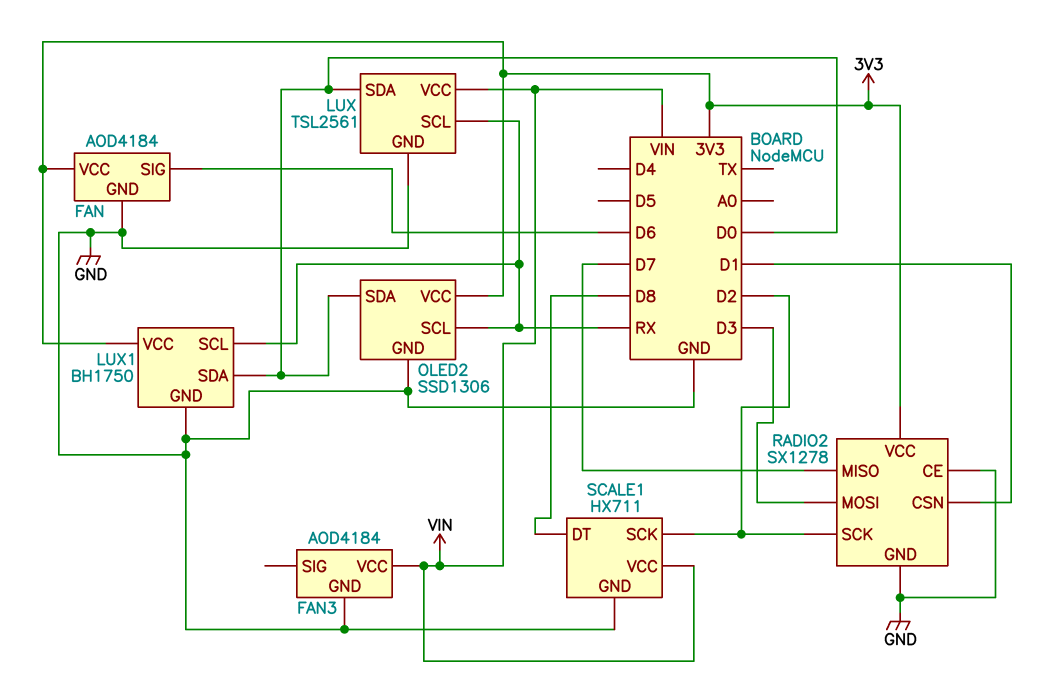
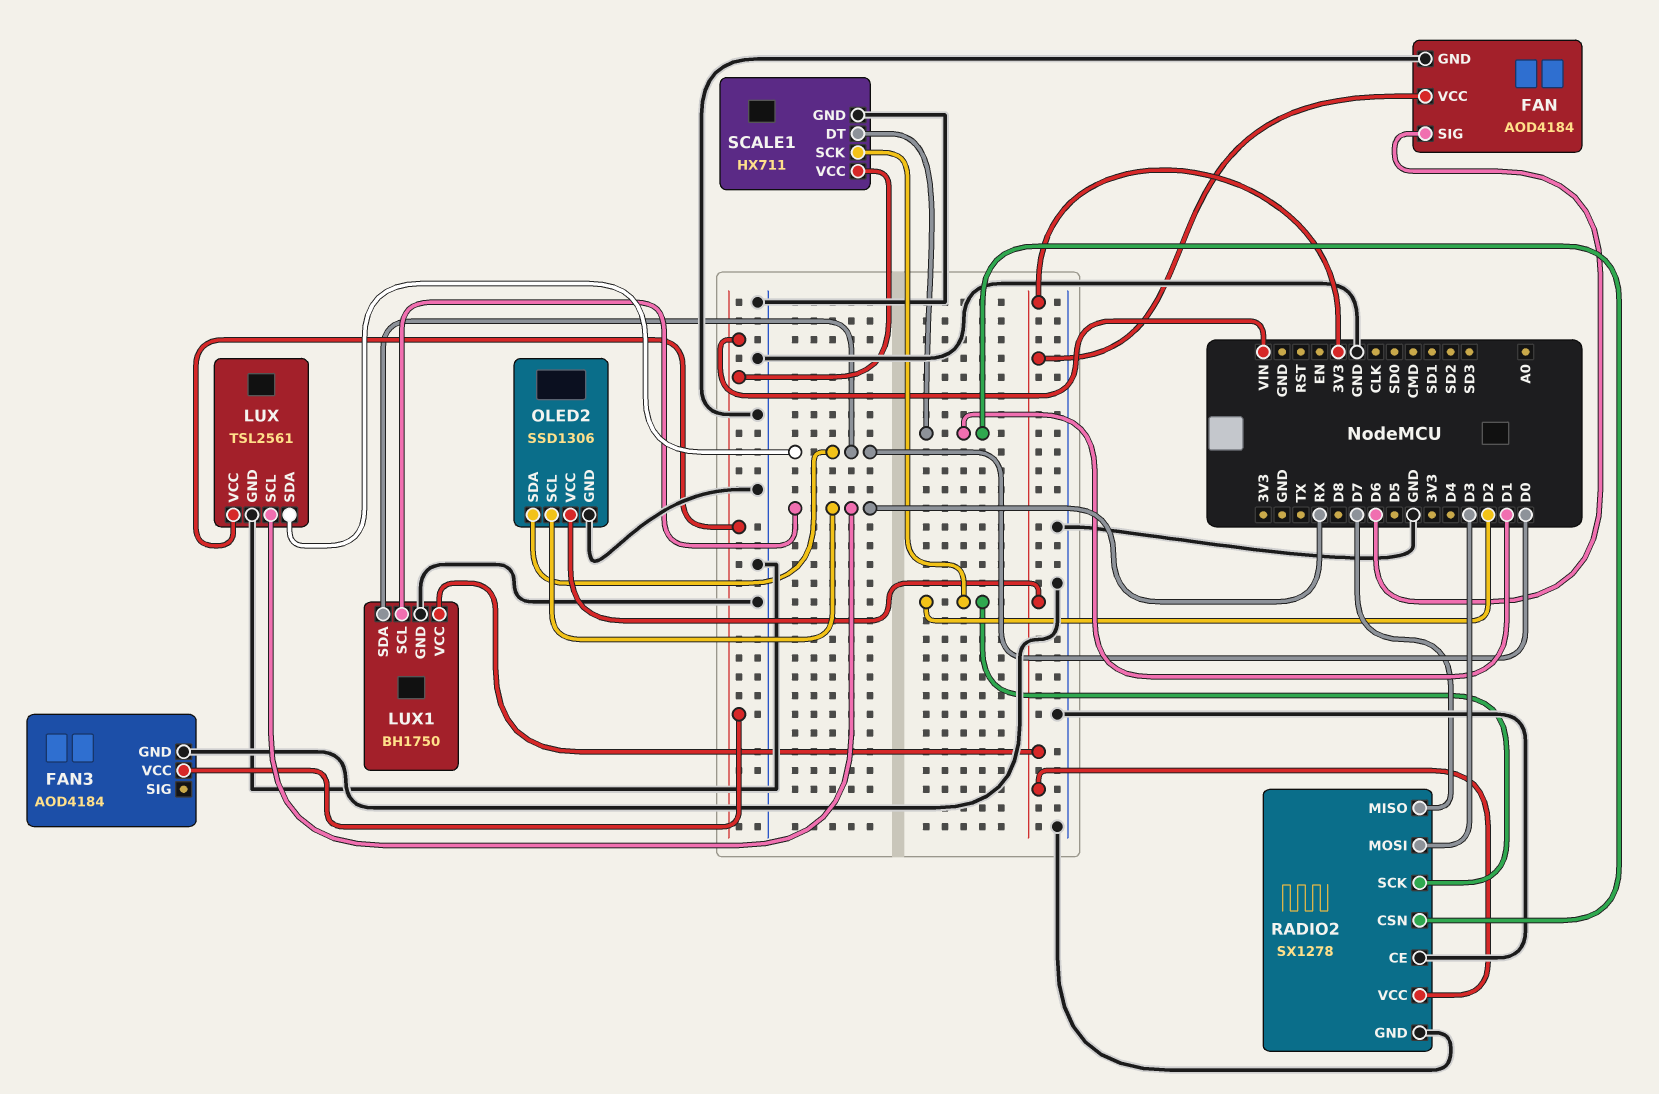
SCALE1 pin DT: D8 -> D1

